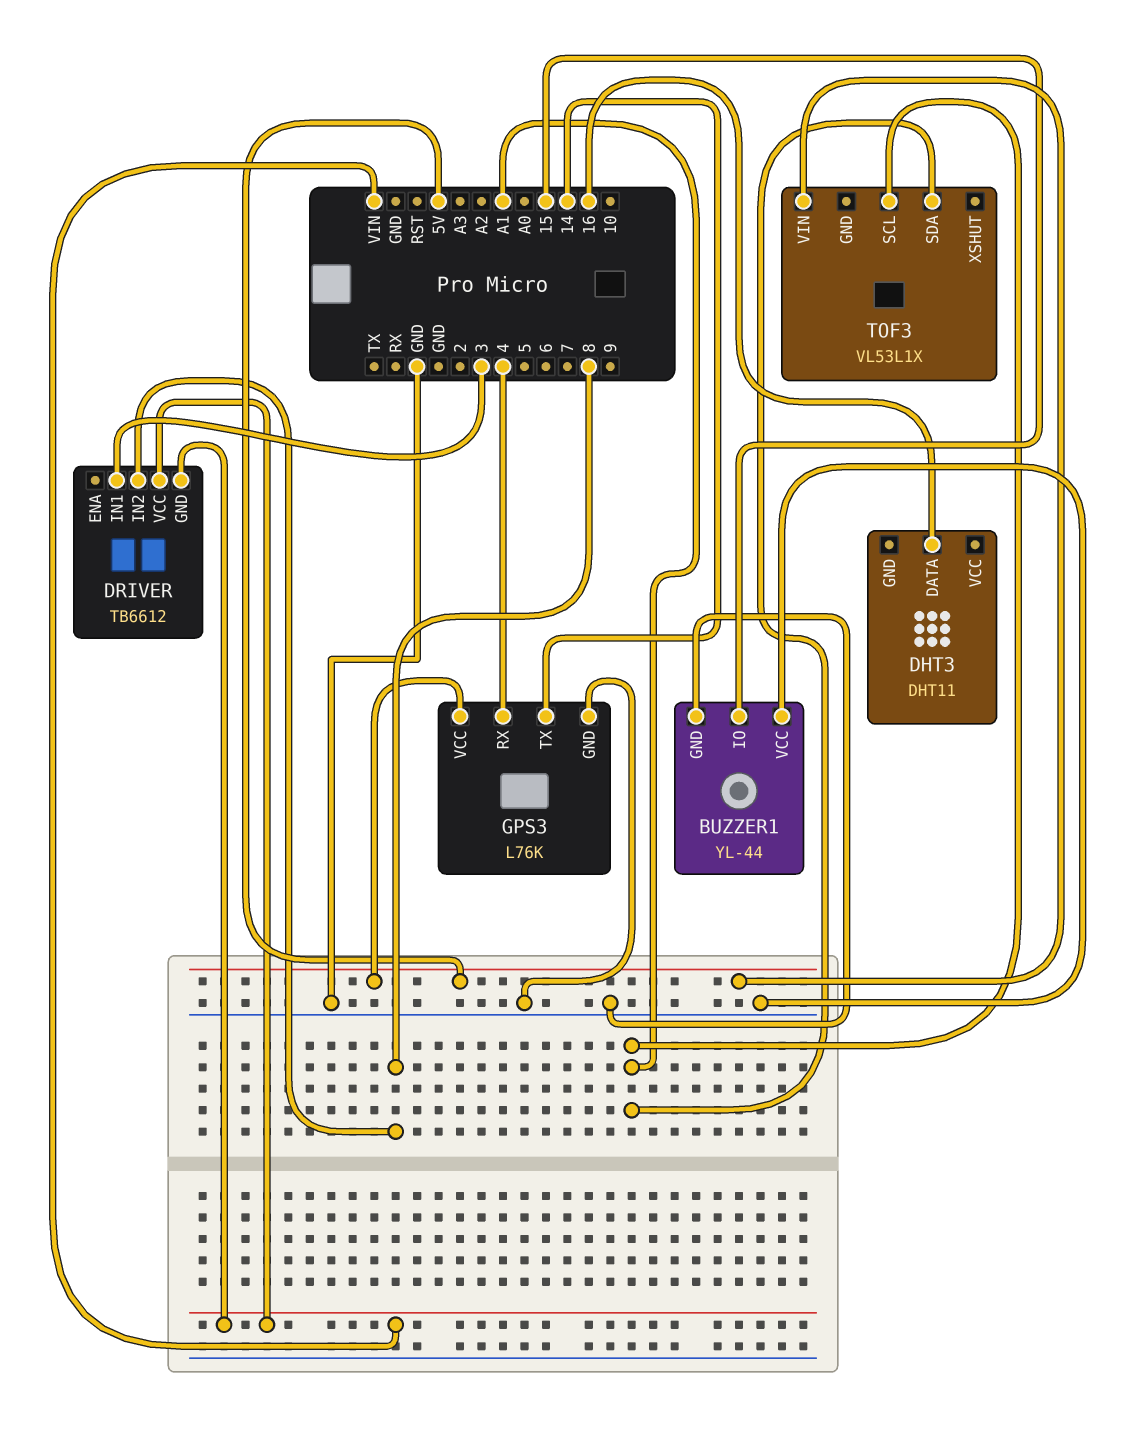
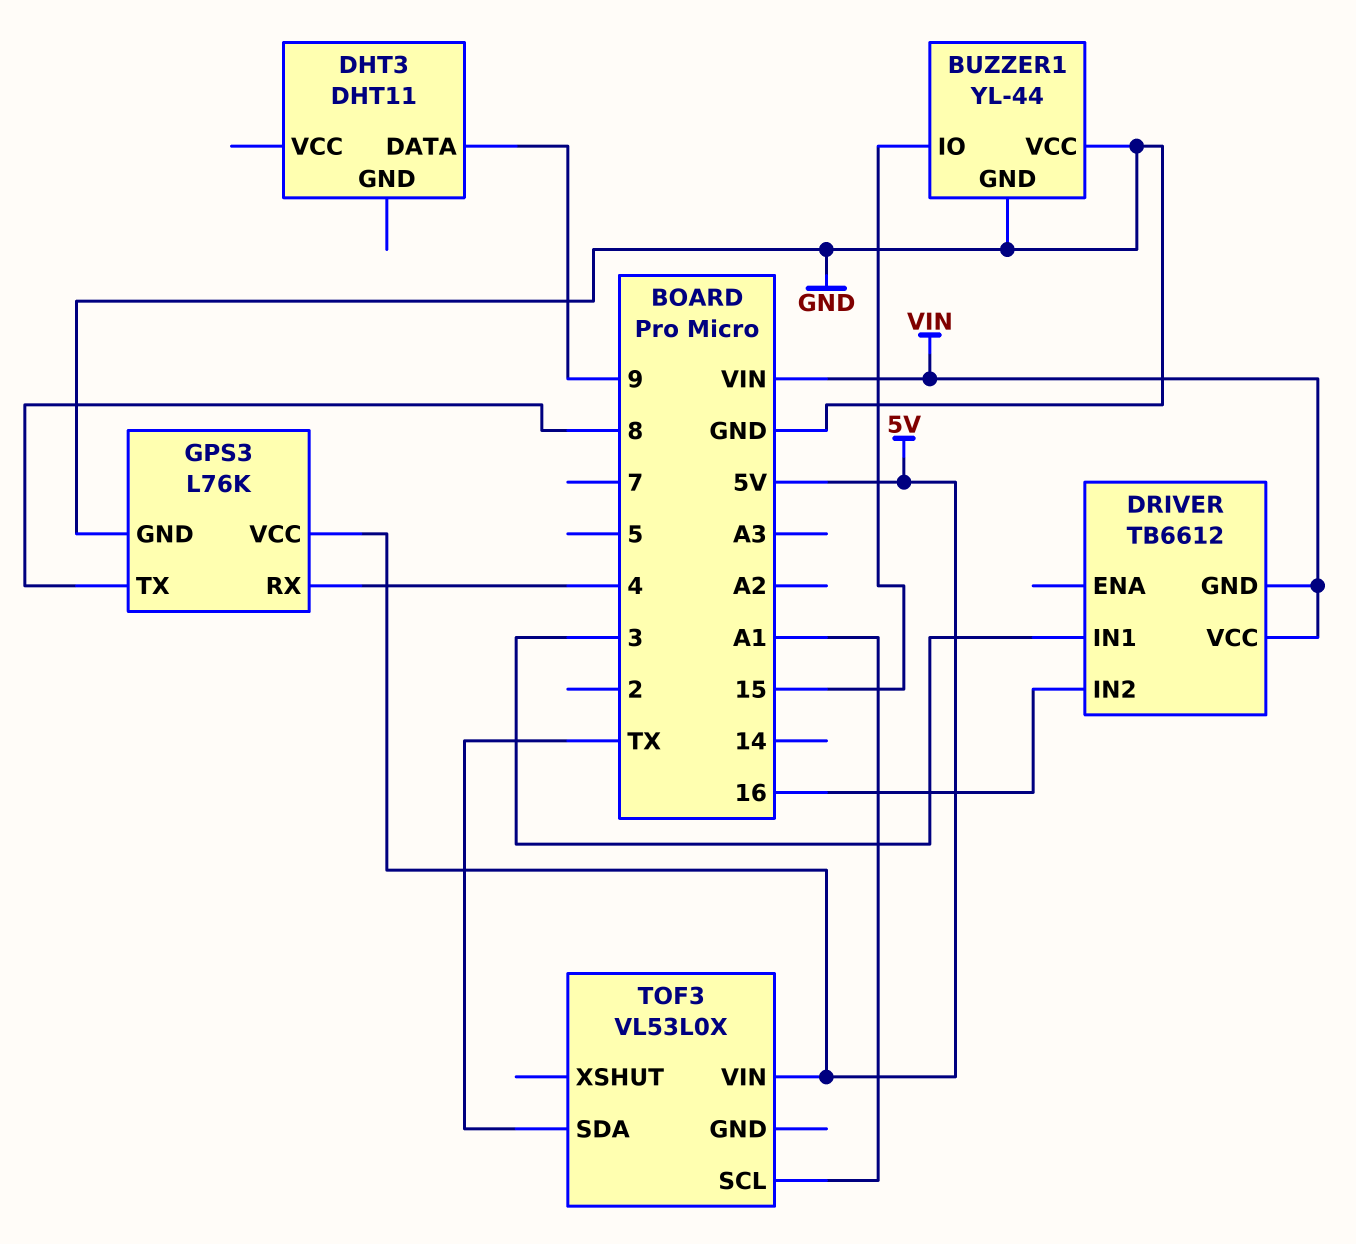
DHT3 pin DATA: 16 -> 9
DRIVER pin IN2: 8 -> 16
GPS3 pin TX: 14 -> 8
TOF3: VL53L1X -> VL53L0X
TOF3 pin SDA: A1 -> TX

